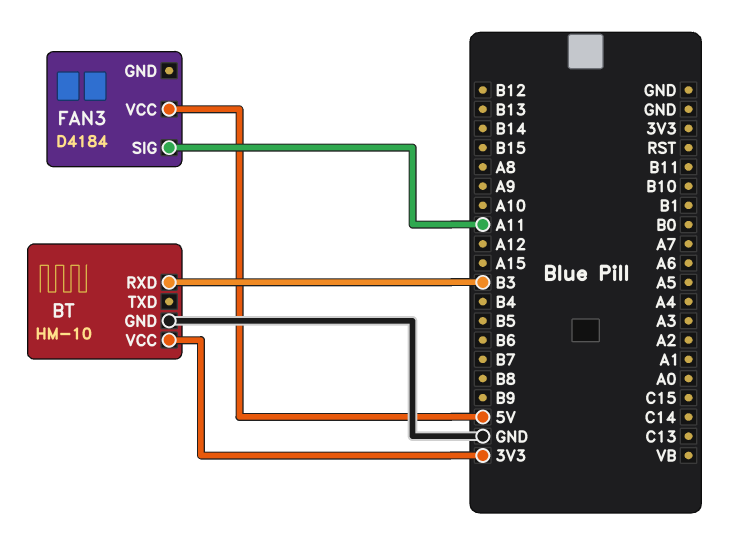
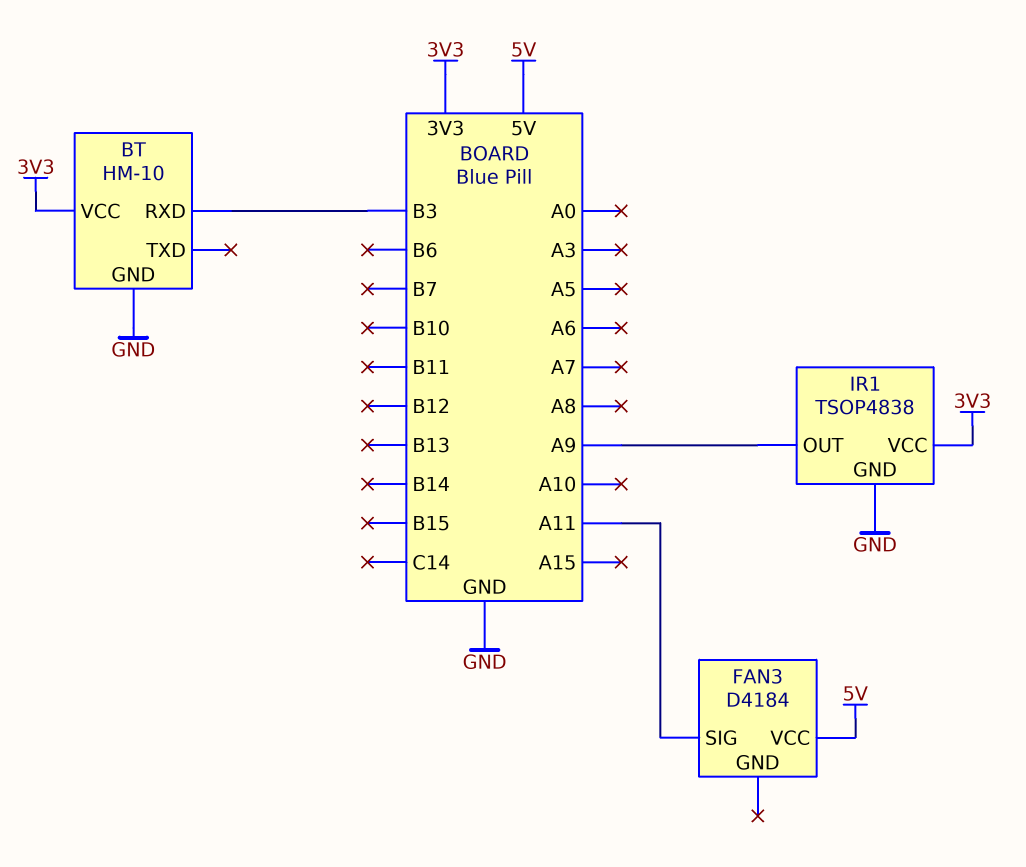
IR1: none -> TSOP4838
IR1 pin GND: none -> GND
IR1 pin OUT: none -> A9
IR1 pin VCC: none -> 3V3

